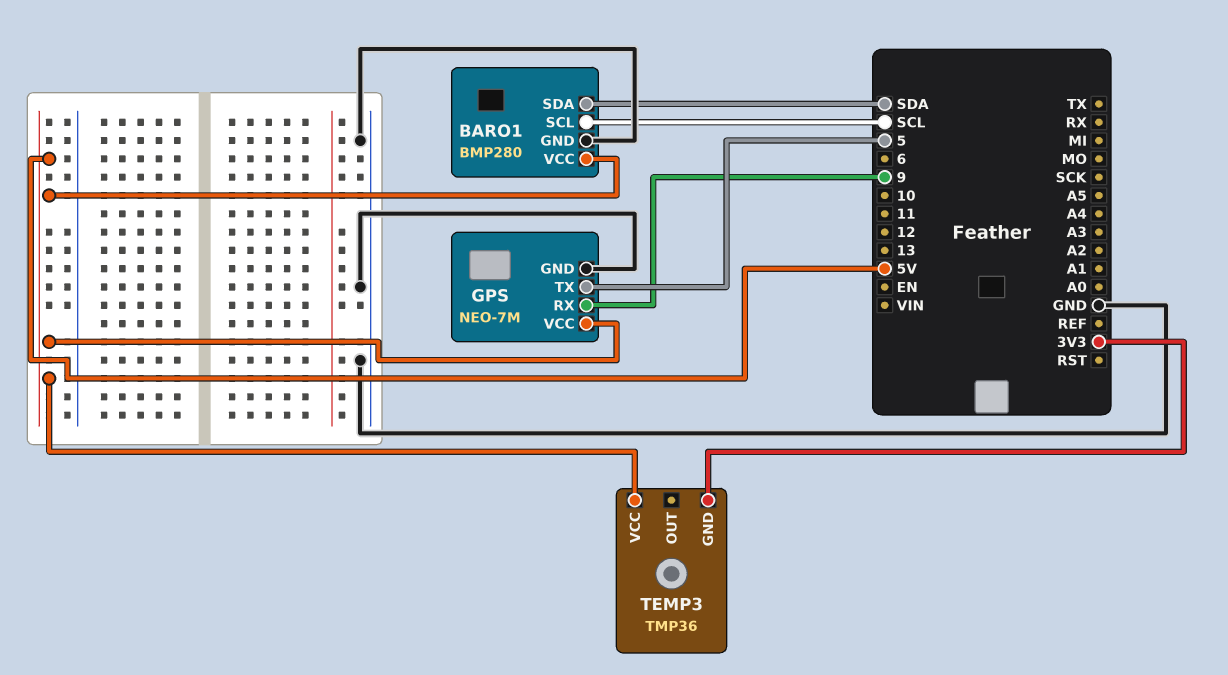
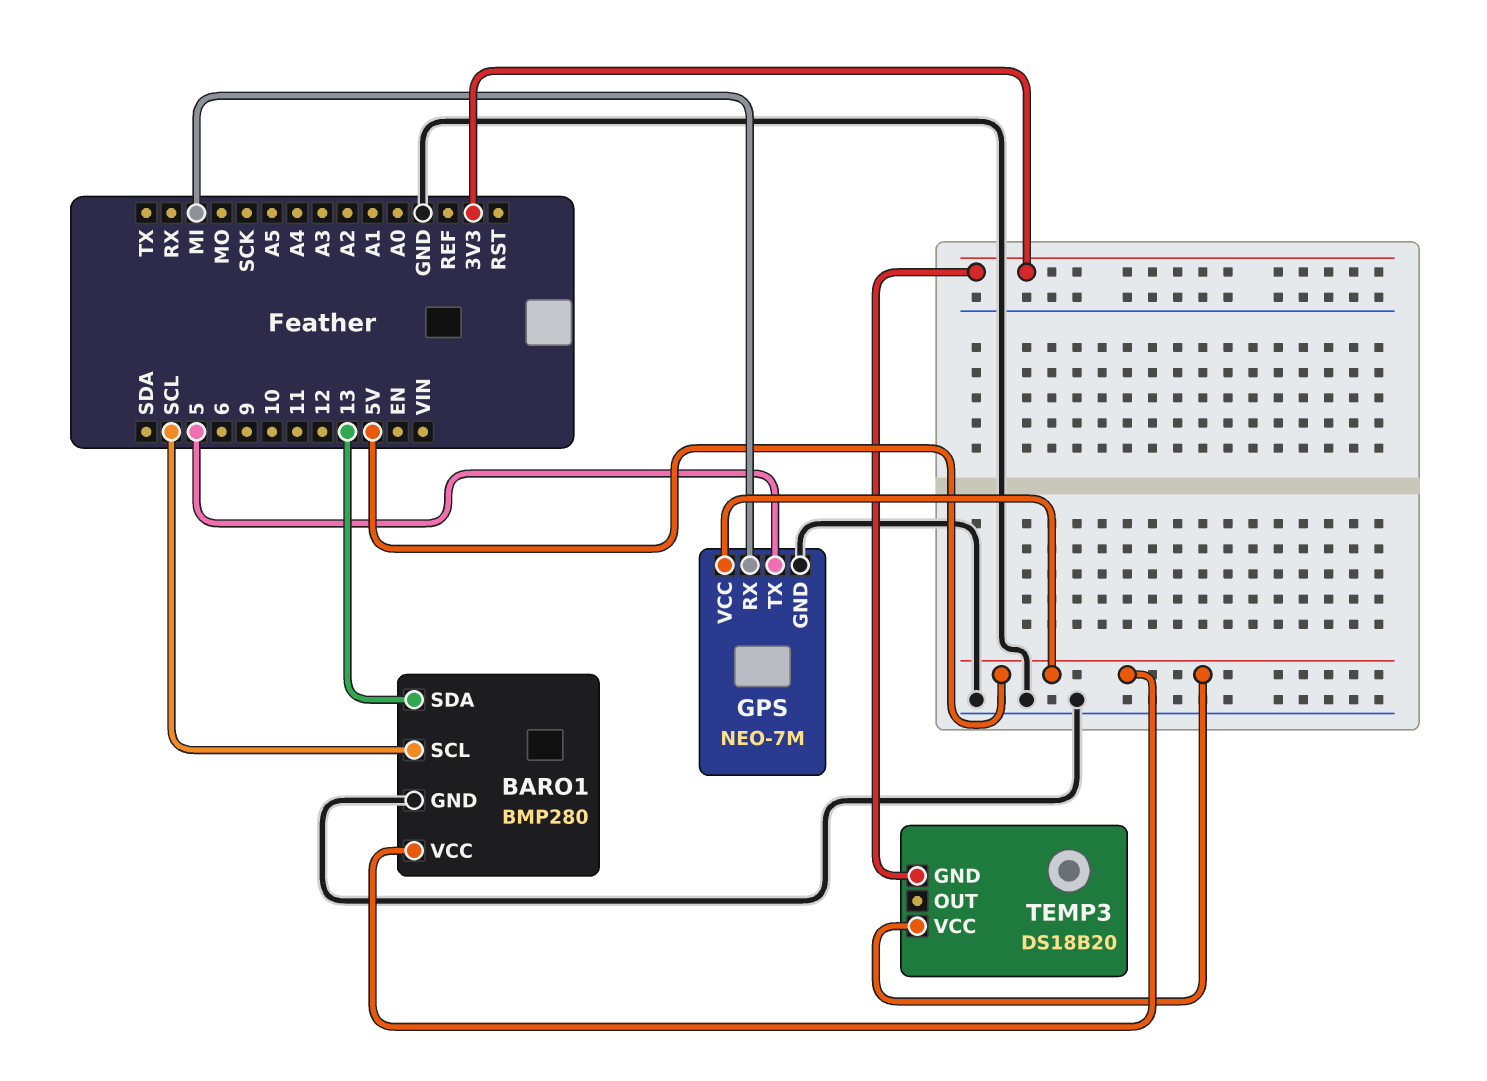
BARO1 pin SDA: SDA -> 13
GPS pin RX: 9 -> MI
TEMP3: TMP36 -> DS18B20

